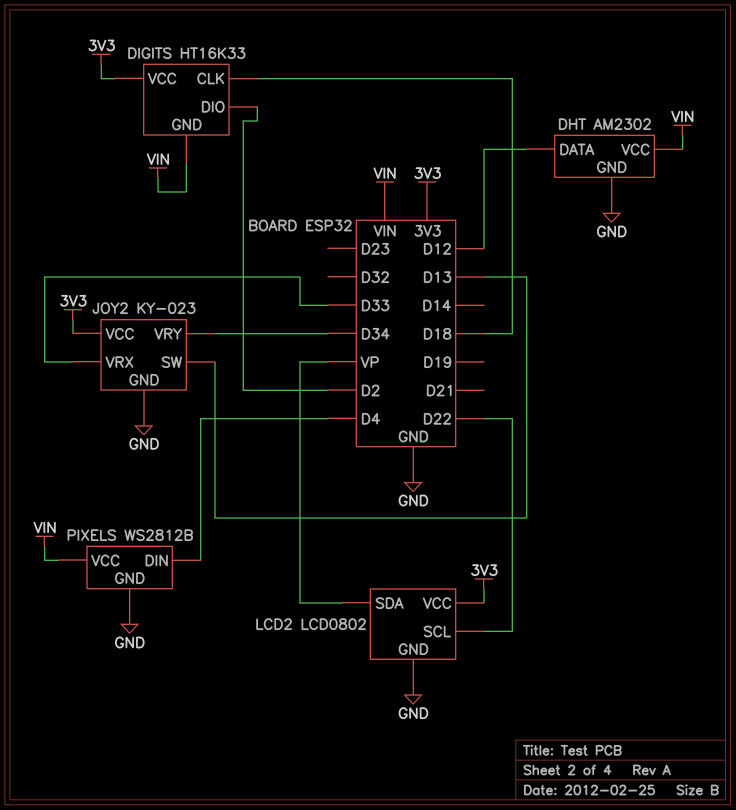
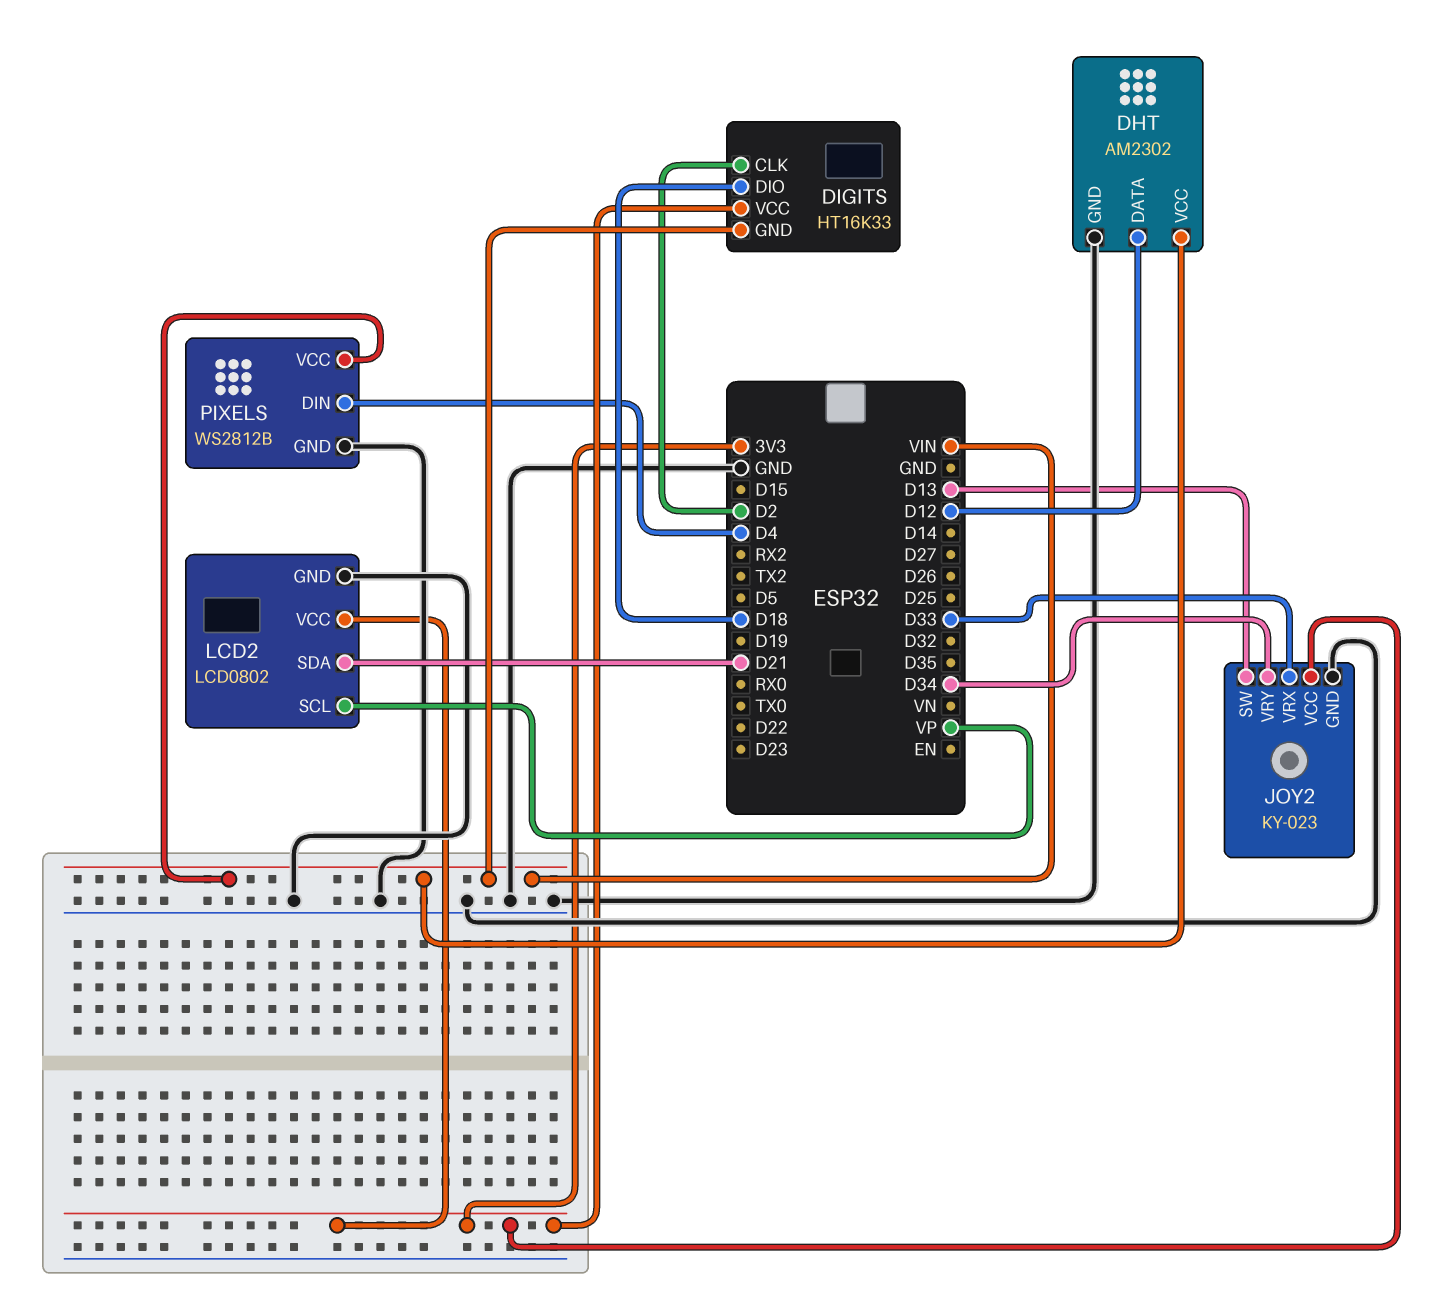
DIGITS pin CLK: D18 -> D2
DIGITS pin DIO: D2 -> D18
LCD2 pin SCL: D22 -> VP
LCD2 pin SDA: VP -> D21

